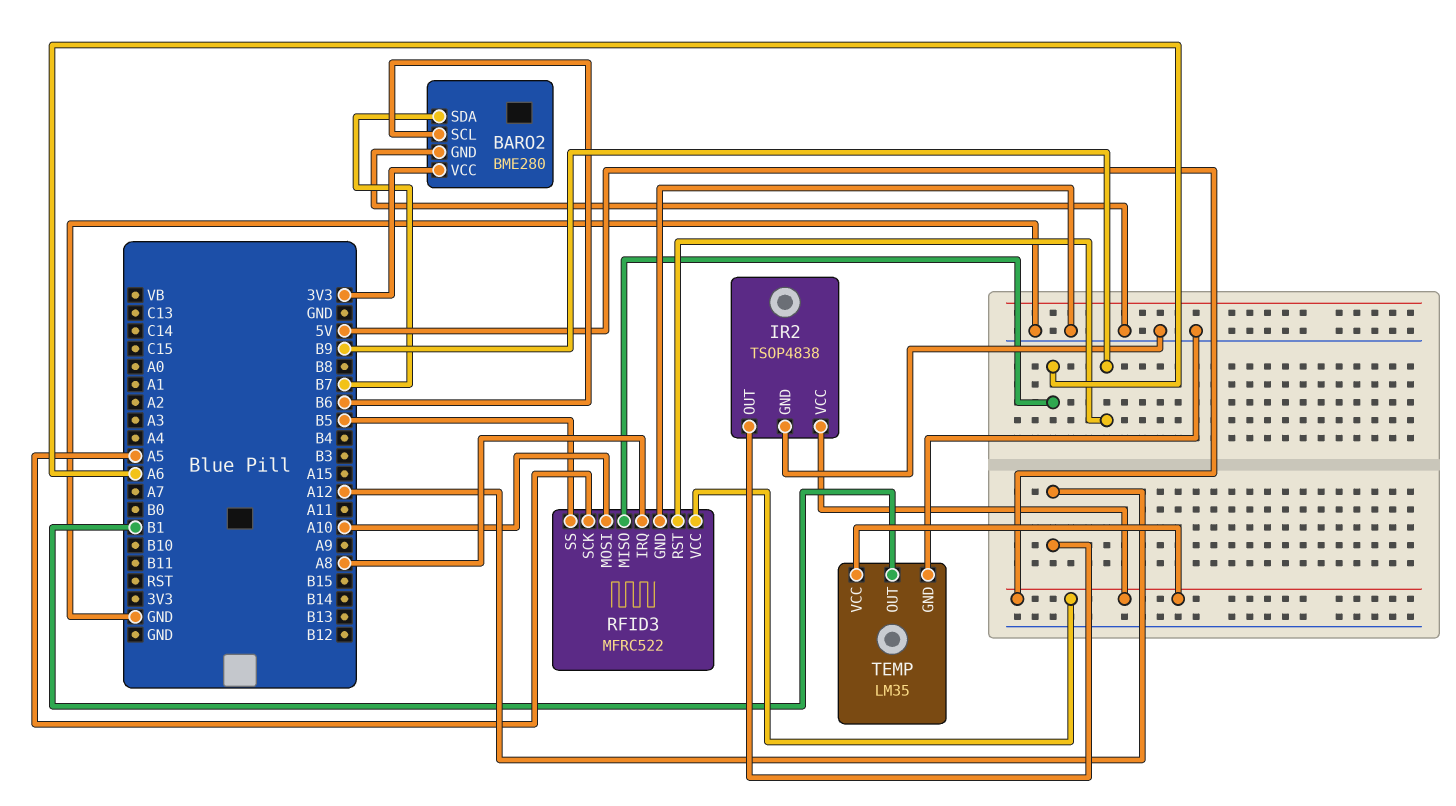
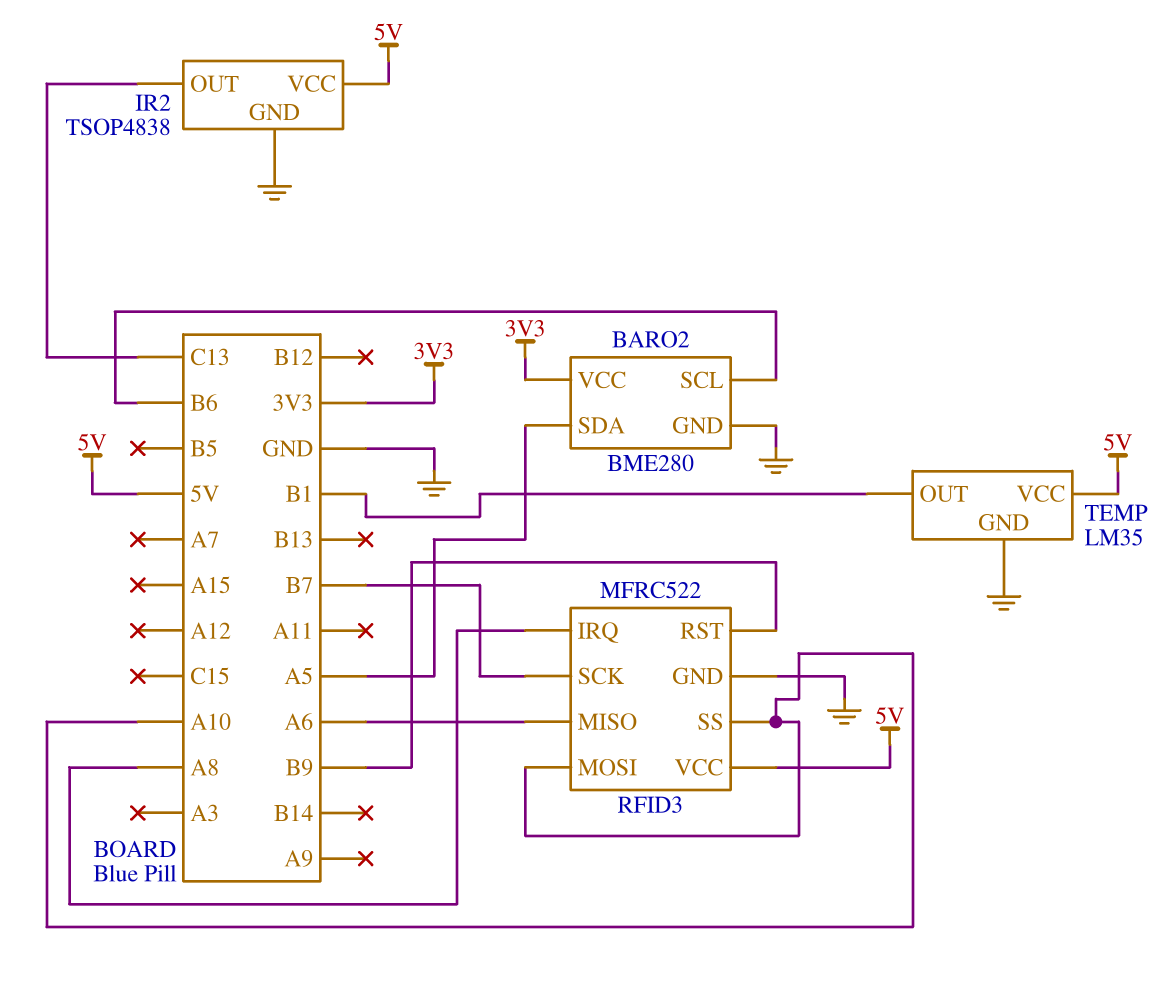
BARO2 pin SDA: B7 -> A5
IR2 pin OUT: A12 -> C13
RFID3 pin SCK: A5 -> B7
RFID3 pin SS: B5 -> A10

